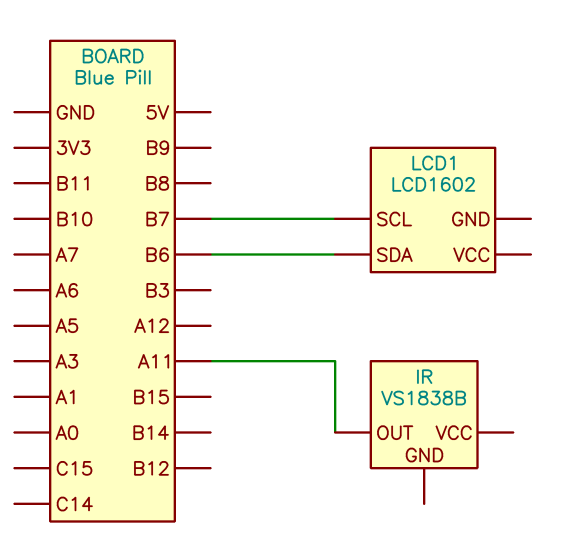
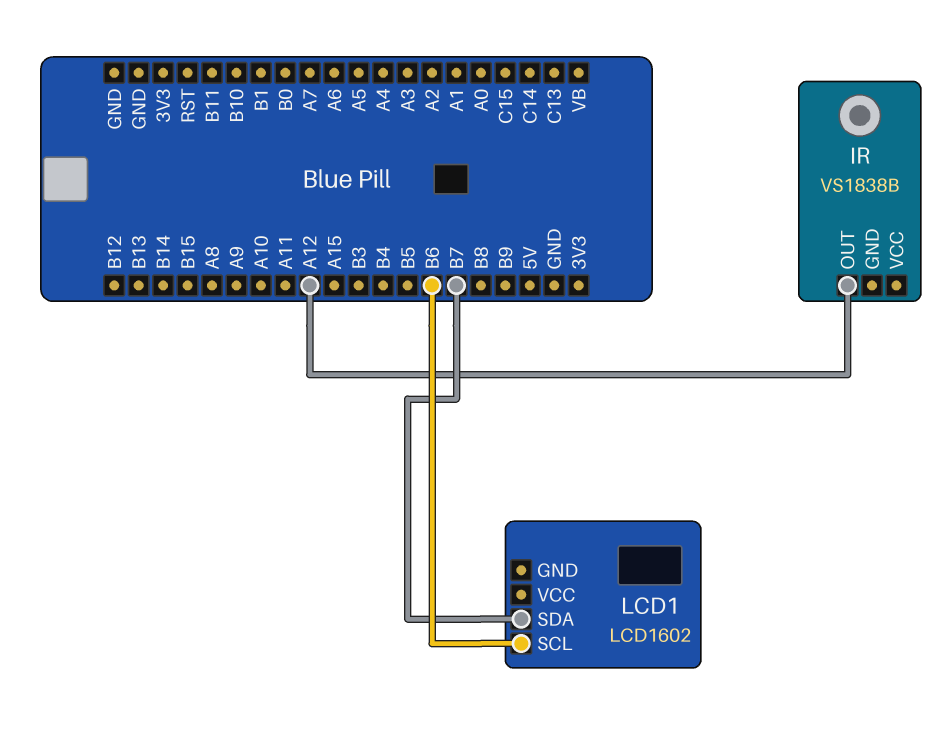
IR pin OUT: A11 -> A12
LCD1 pin SCL: B7 -> B6
LCD1 pin SDA: B6 -> B7

